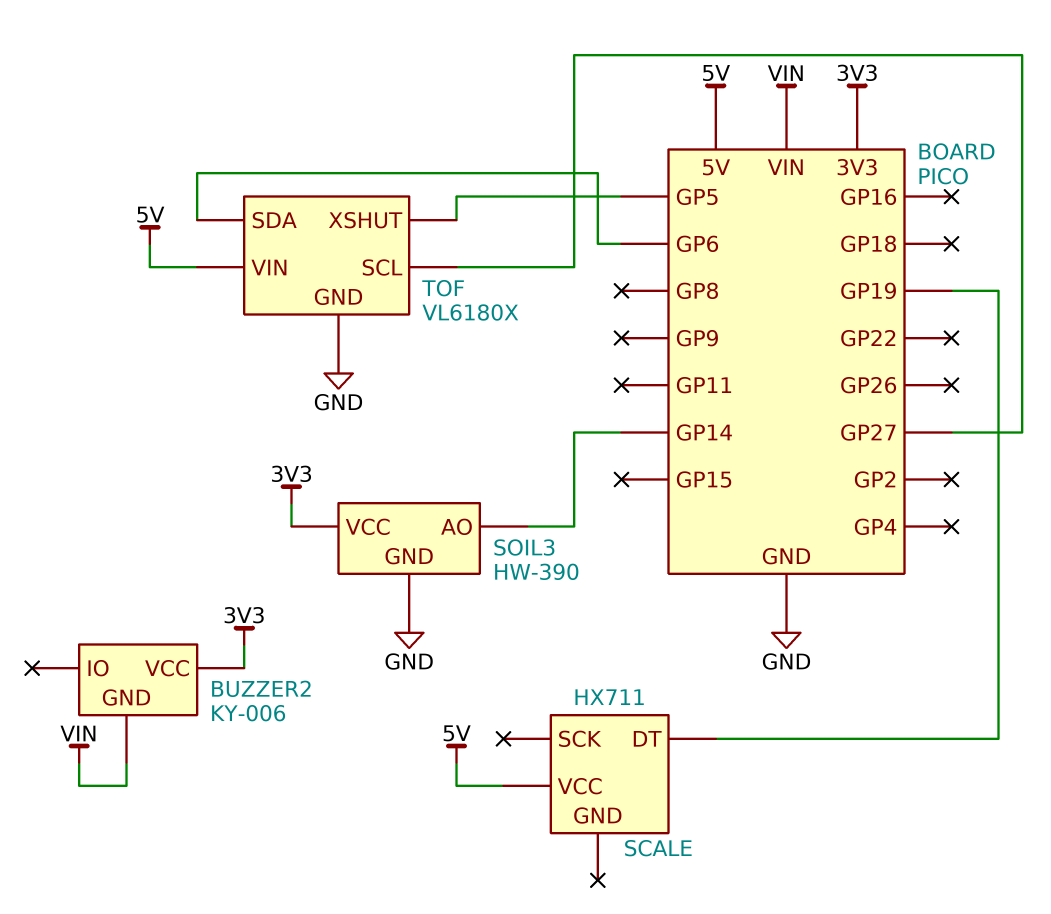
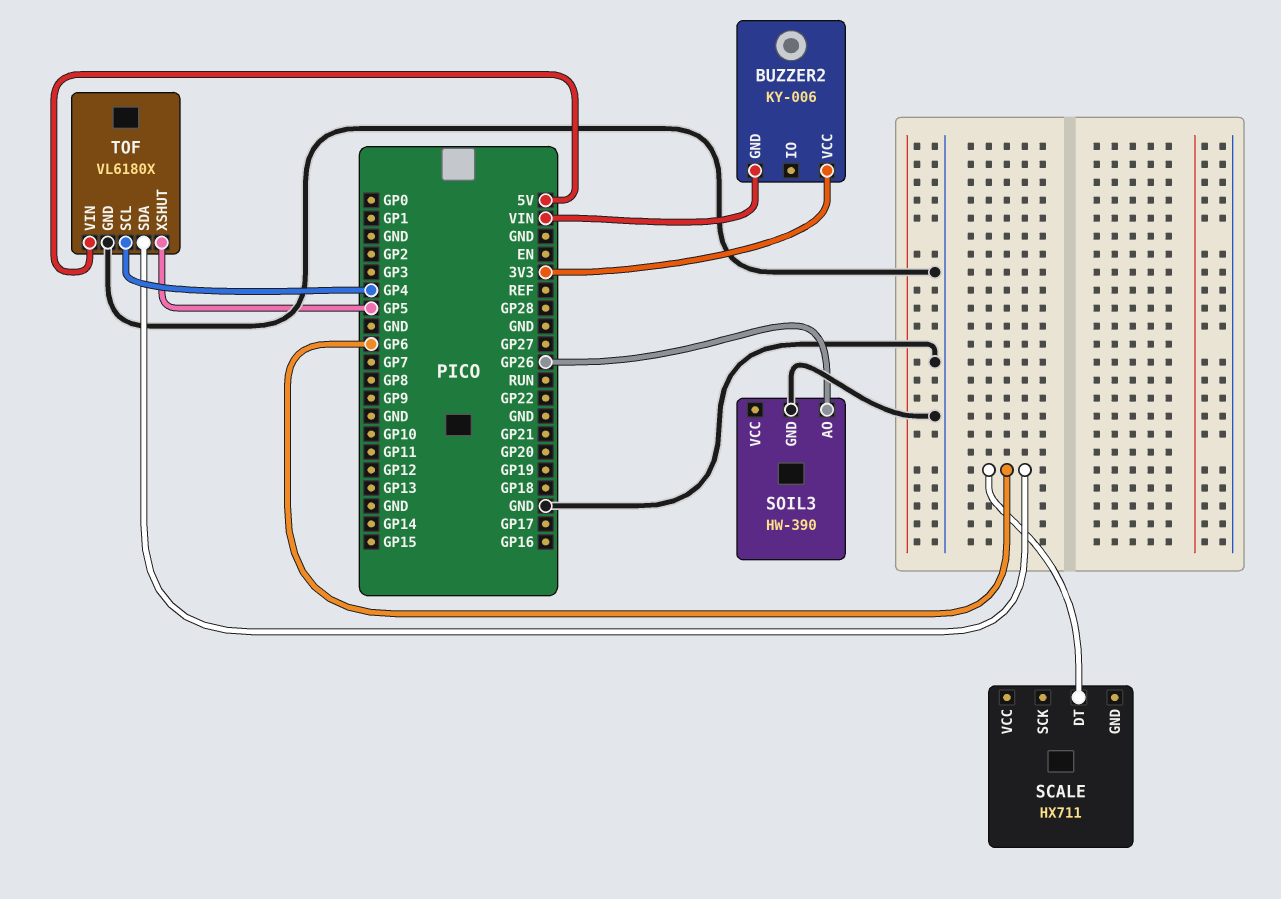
SCALE pin DT: GP19 -> GP6
SCALE pin VCC: 5V -> none
SOIL3 pin AO: GP14 -> GP26
SOIL3 pin VCC: 3V3 -> none
TOF pin SCL: GP27 -> GP4

